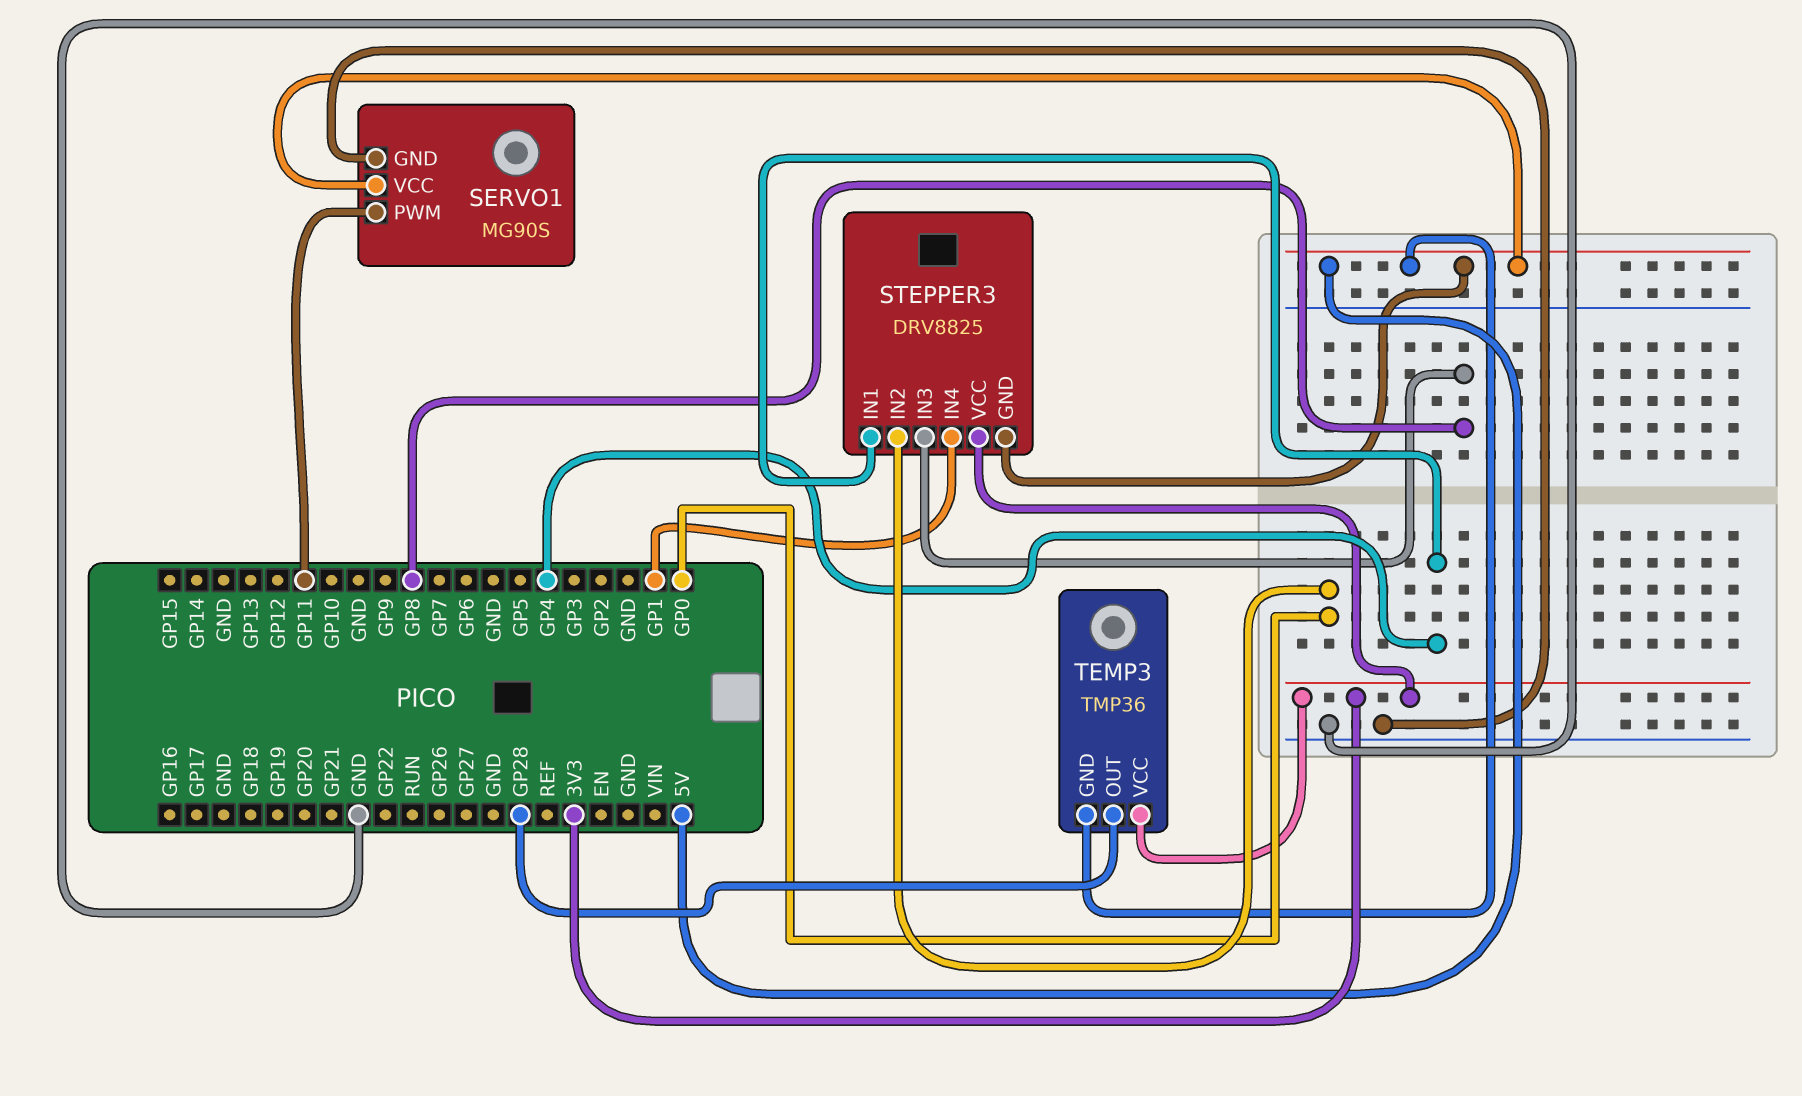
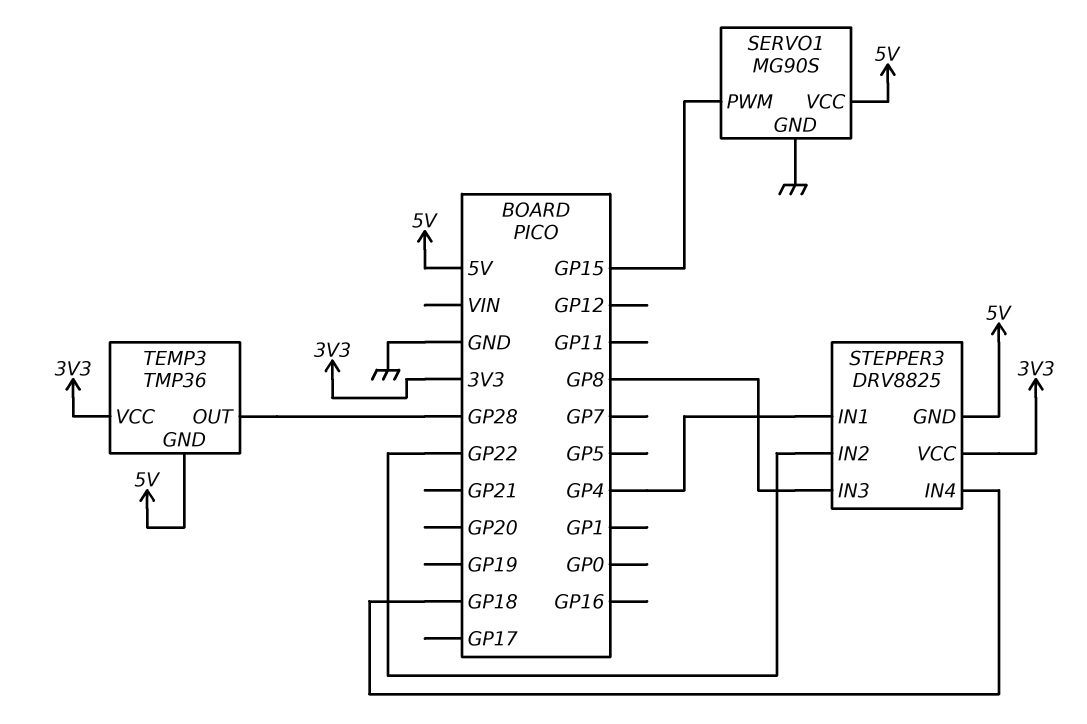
SERVO1 pin PWM: GP11 -> GP15
STEPPER3 pin IN2: GP0 -> GP22
STEPPER3 pin IN4: GP1 -> GP18

